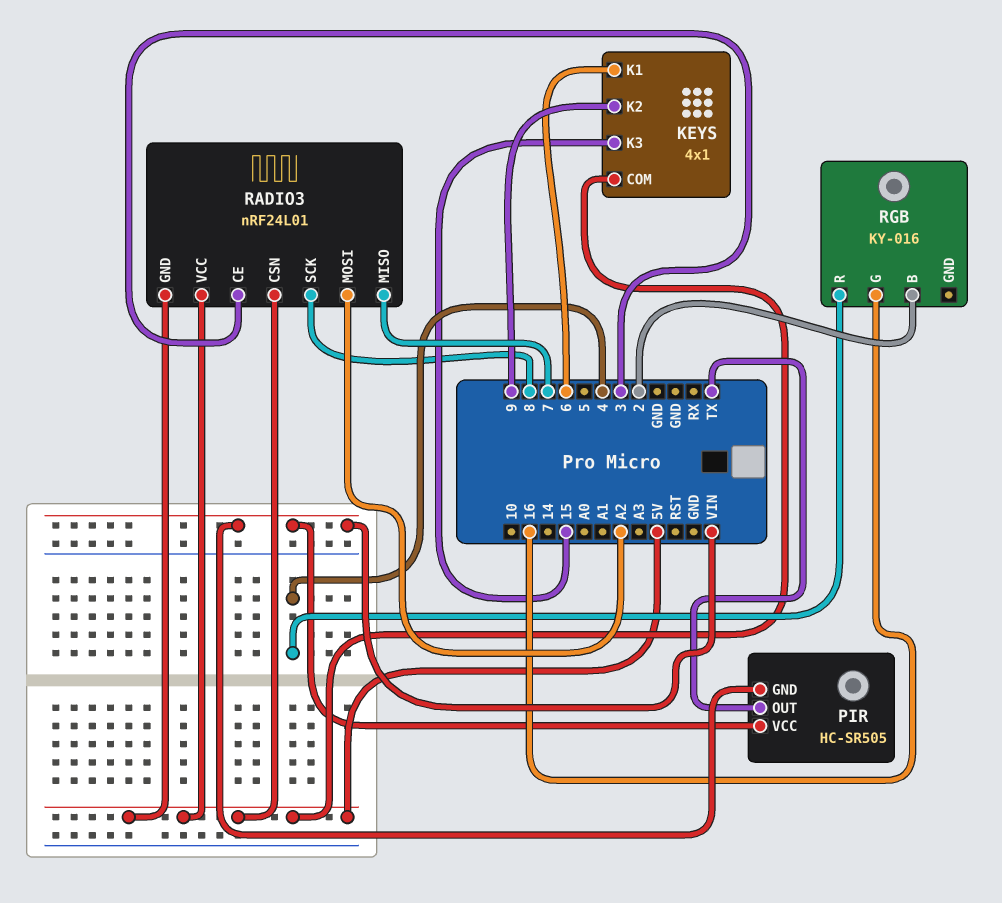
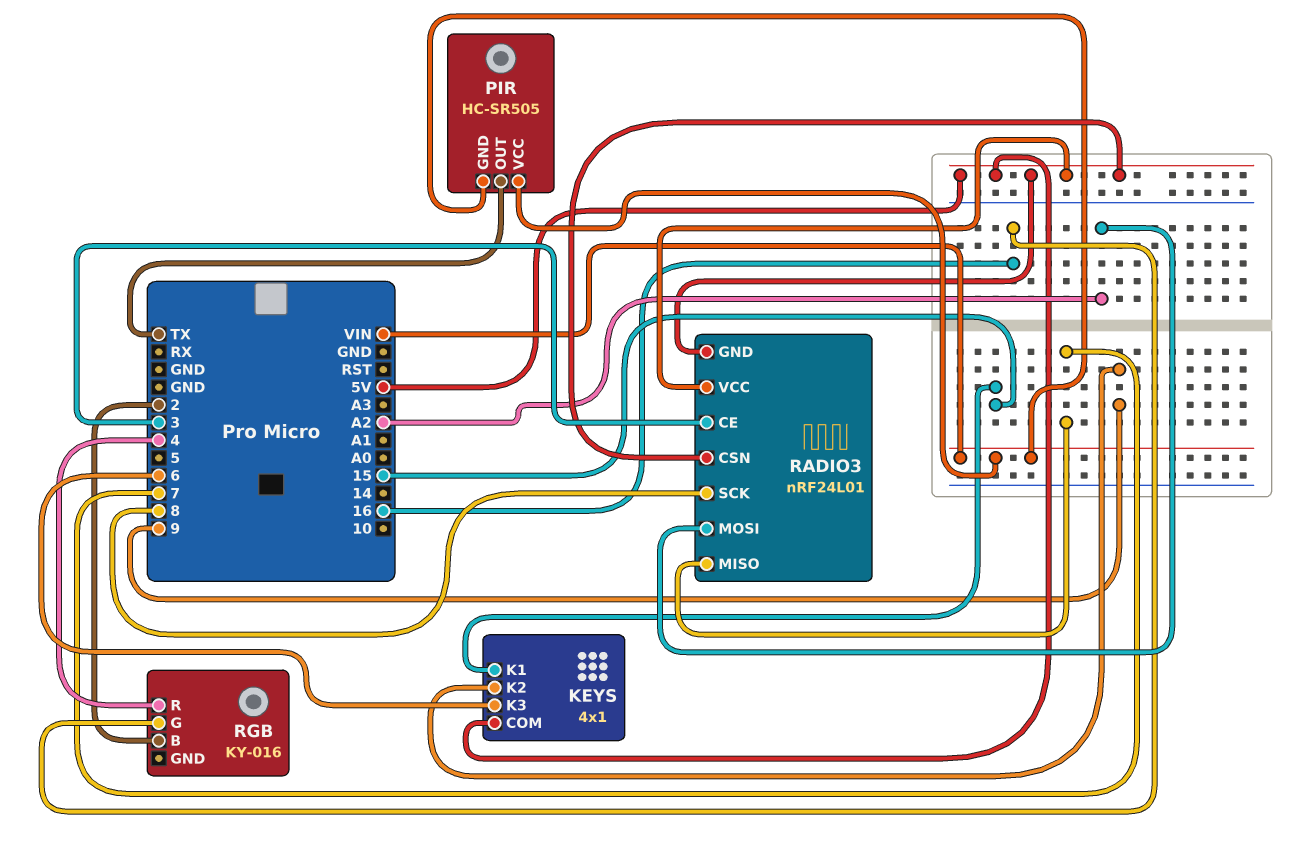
KEYS pin K1: 6 -> 15
KEYS pin K3: 15 -> 6

